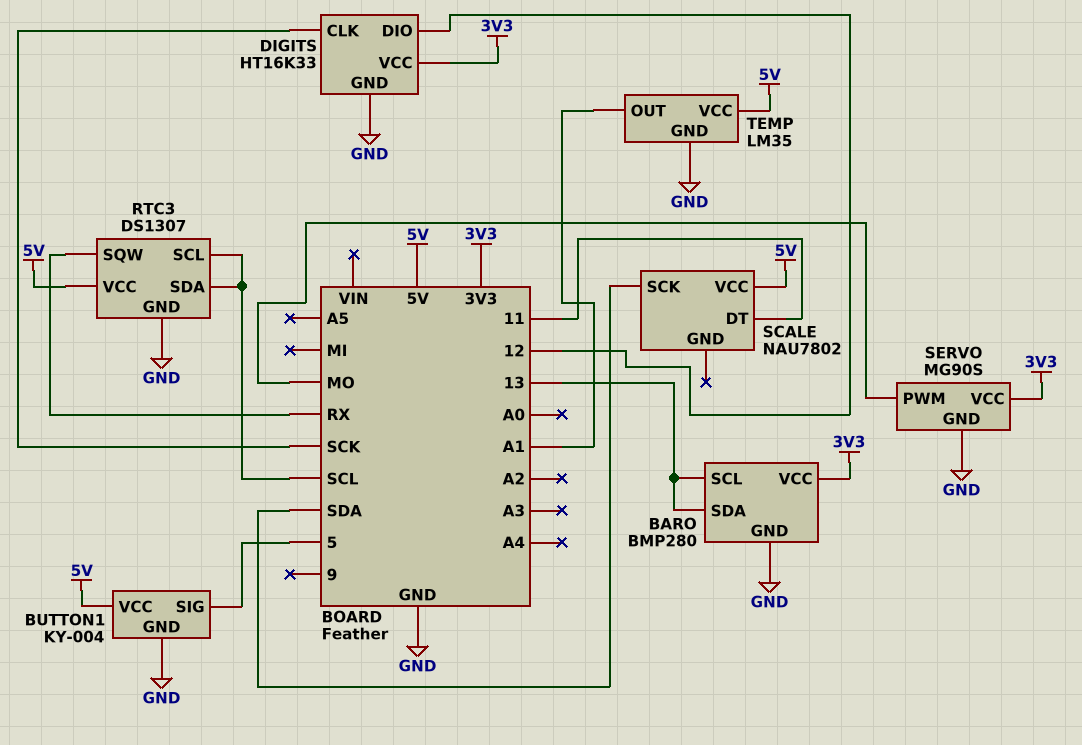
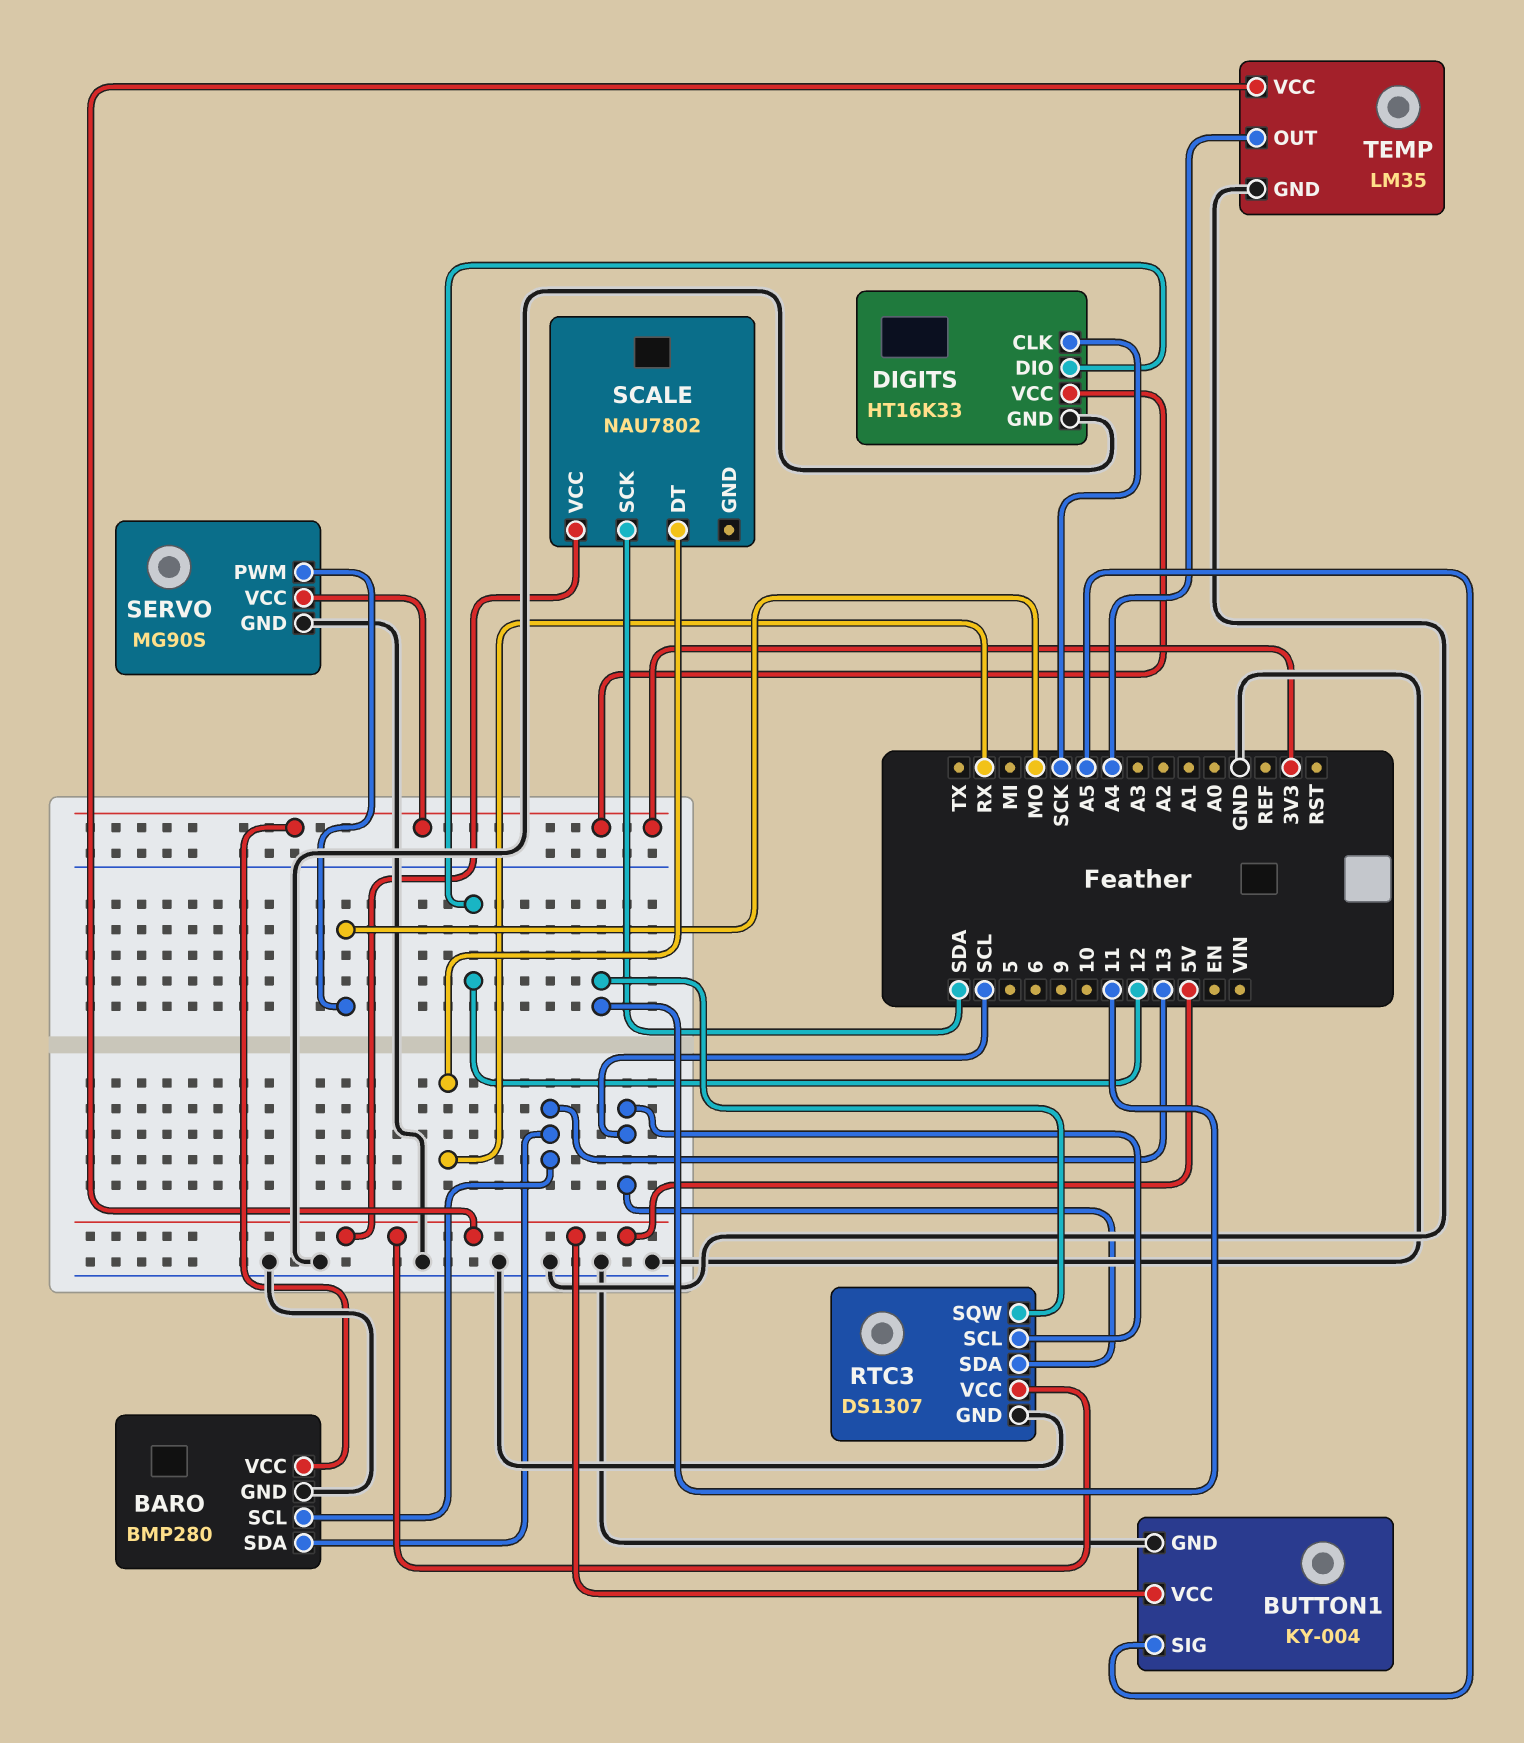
BUTTON1 pin SIG: 5 -> A5
RTC3 pin SQW: RX -> 11
SCALE pin DT: 11 -> RX
TEMP pin OUT: A1 -> A4

